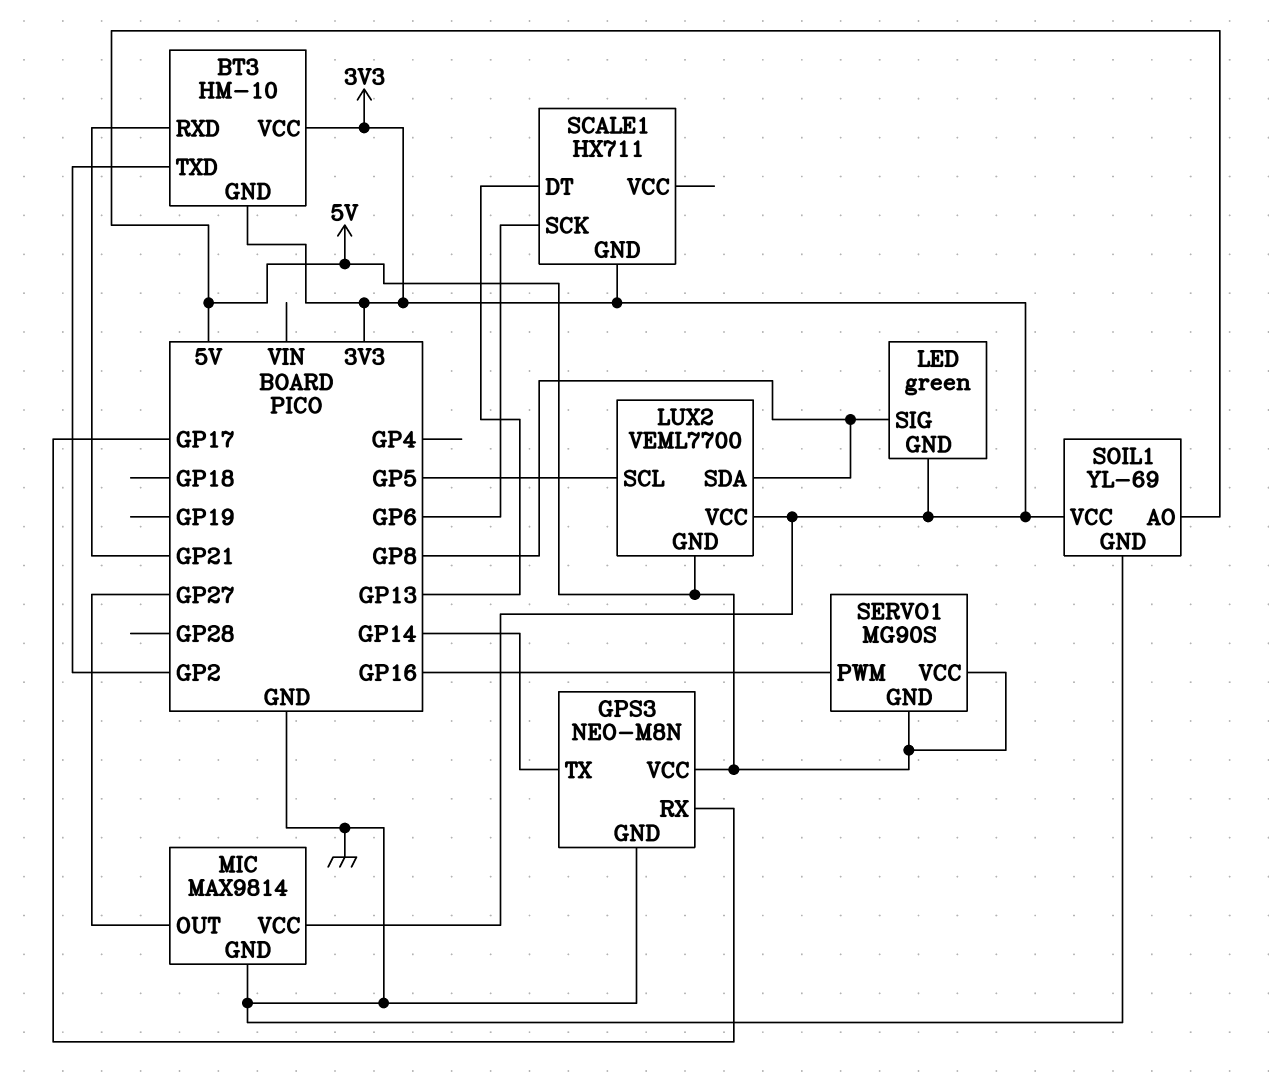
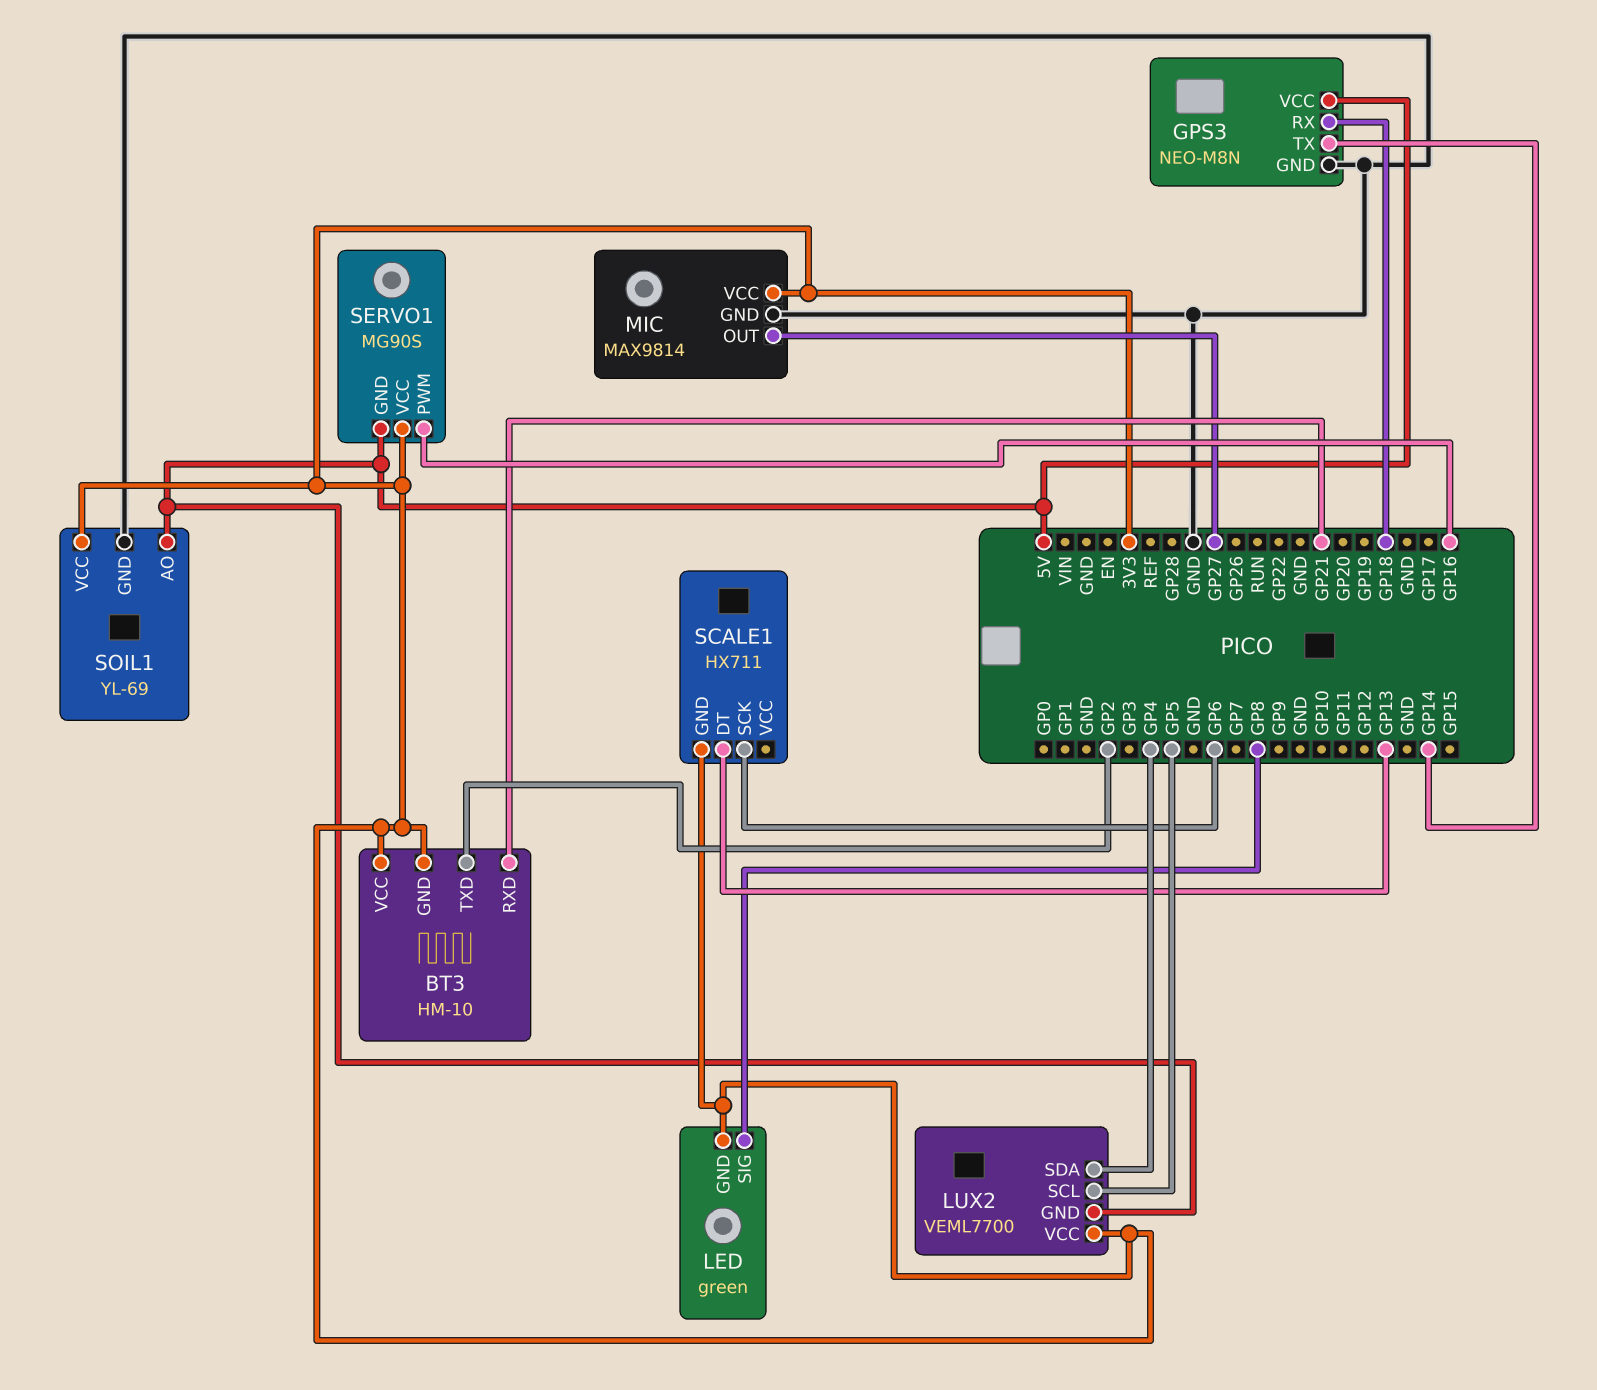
GPS3 pin RX: GP17 -> GP18
LUX2 pin SDA: GP8 -> GP4
SERVO1 pin VCC: 5V -> 3V3

